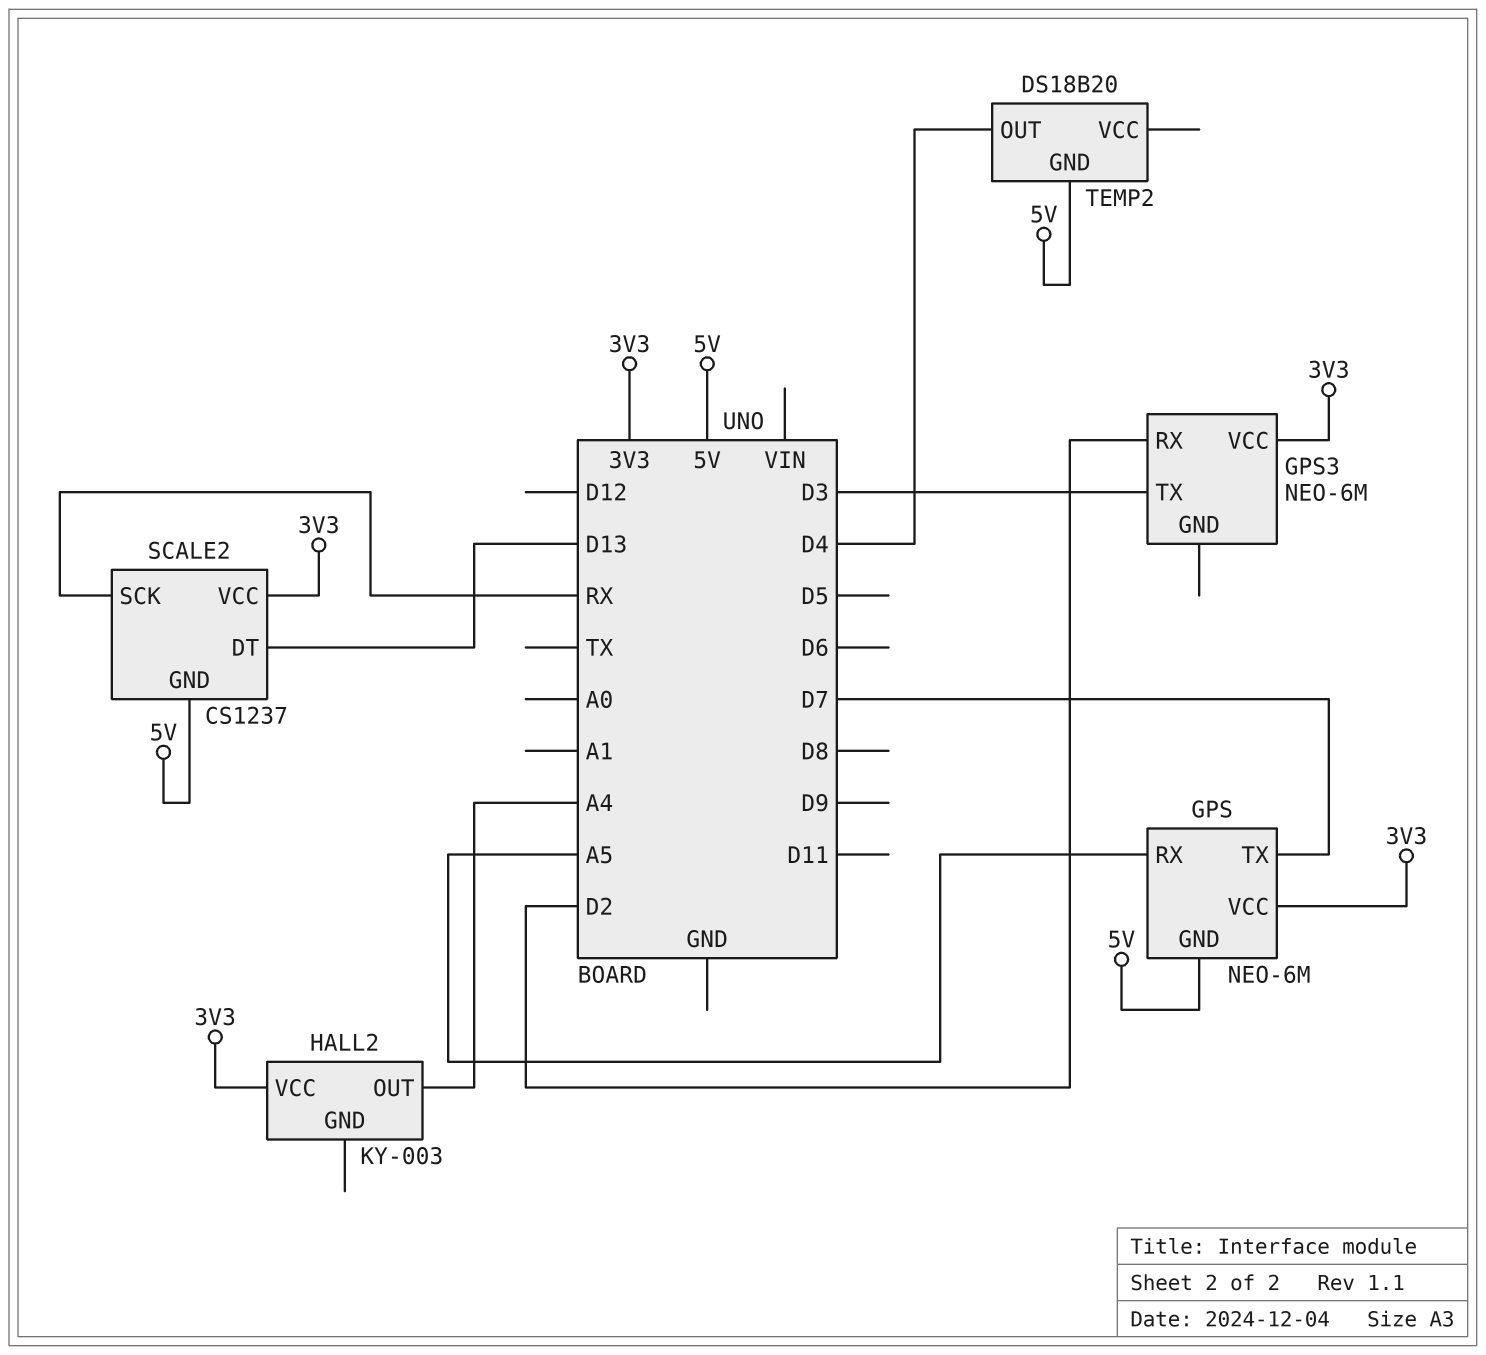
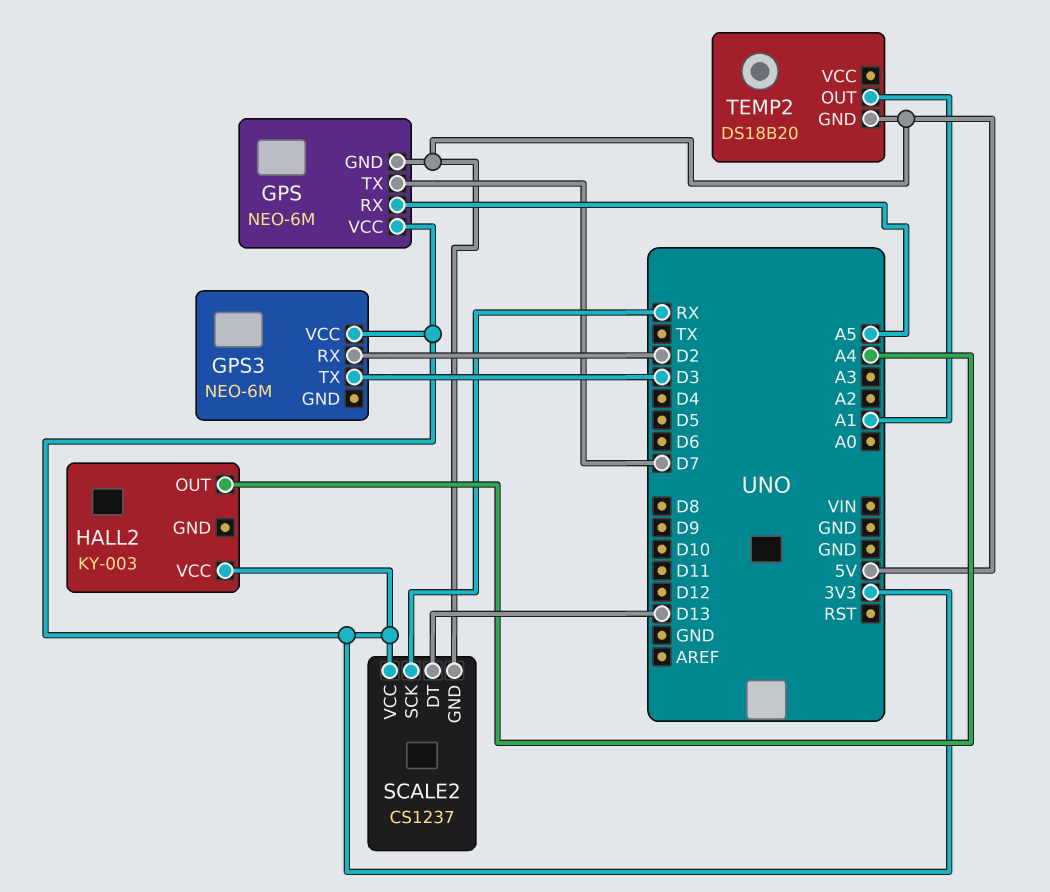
TEMP2 pin OUT: D4 -> A1

